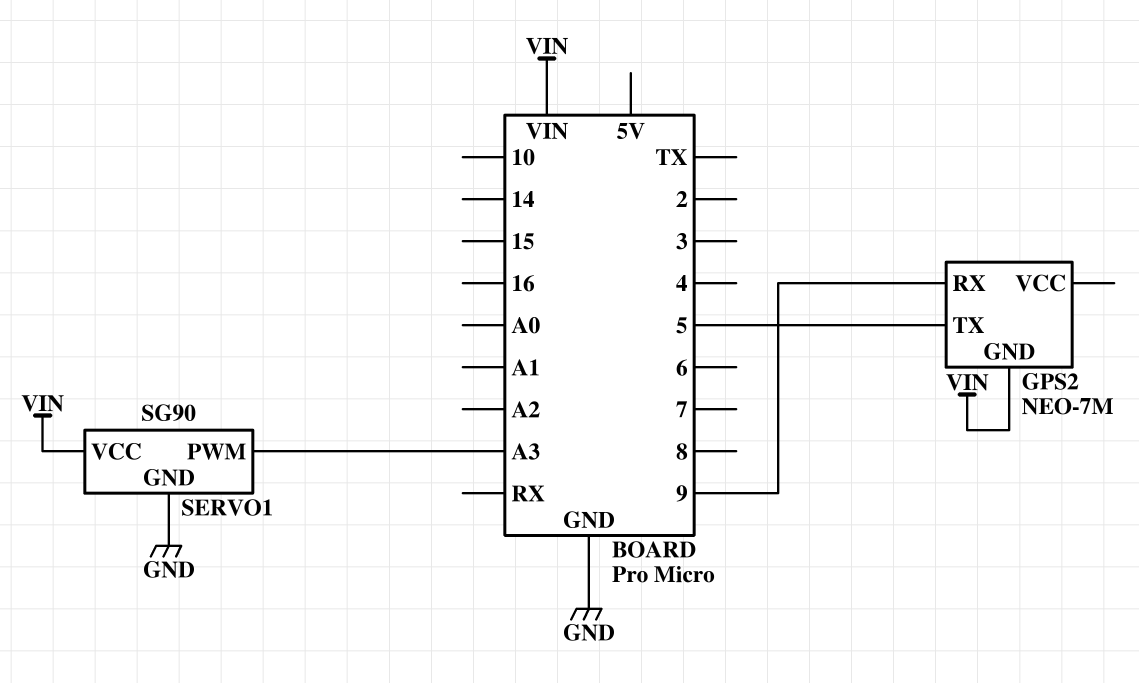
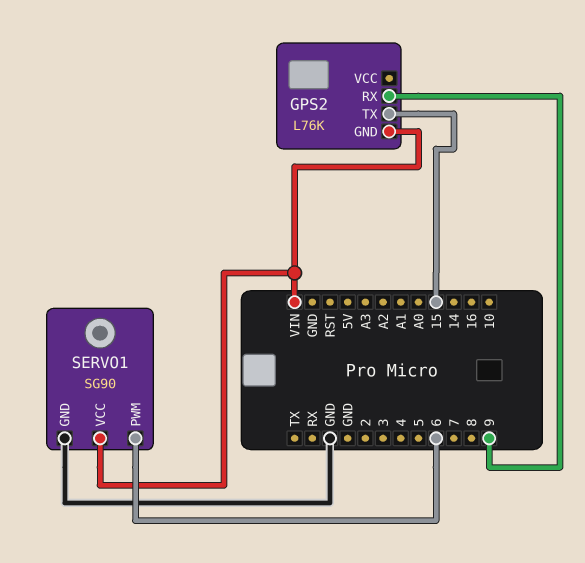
GPS2: NEO-7M -> L76K
GPS2 pin TX: 5 -> 15
SERVO1 pin PWM: A3 -> 6

